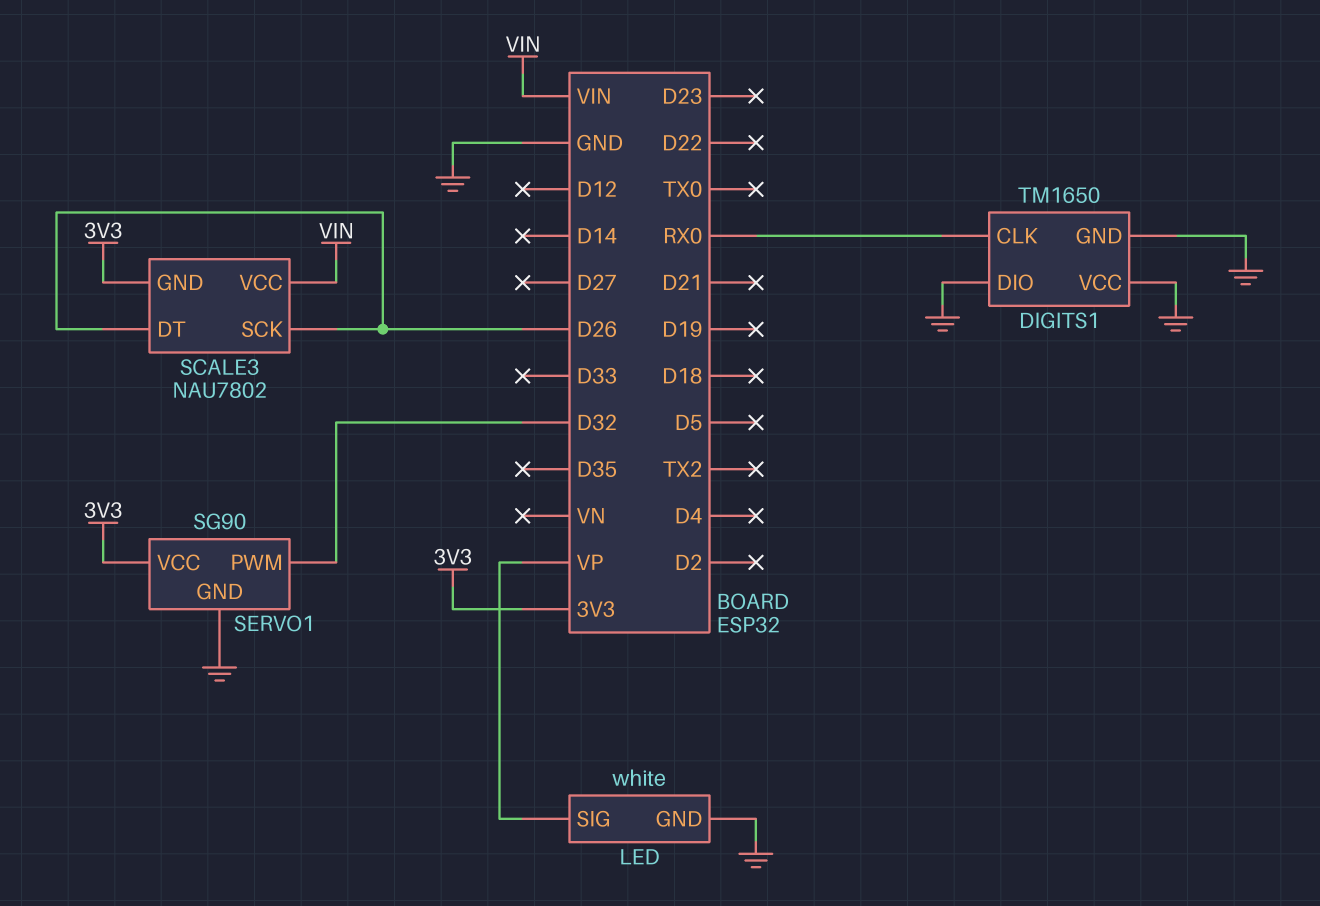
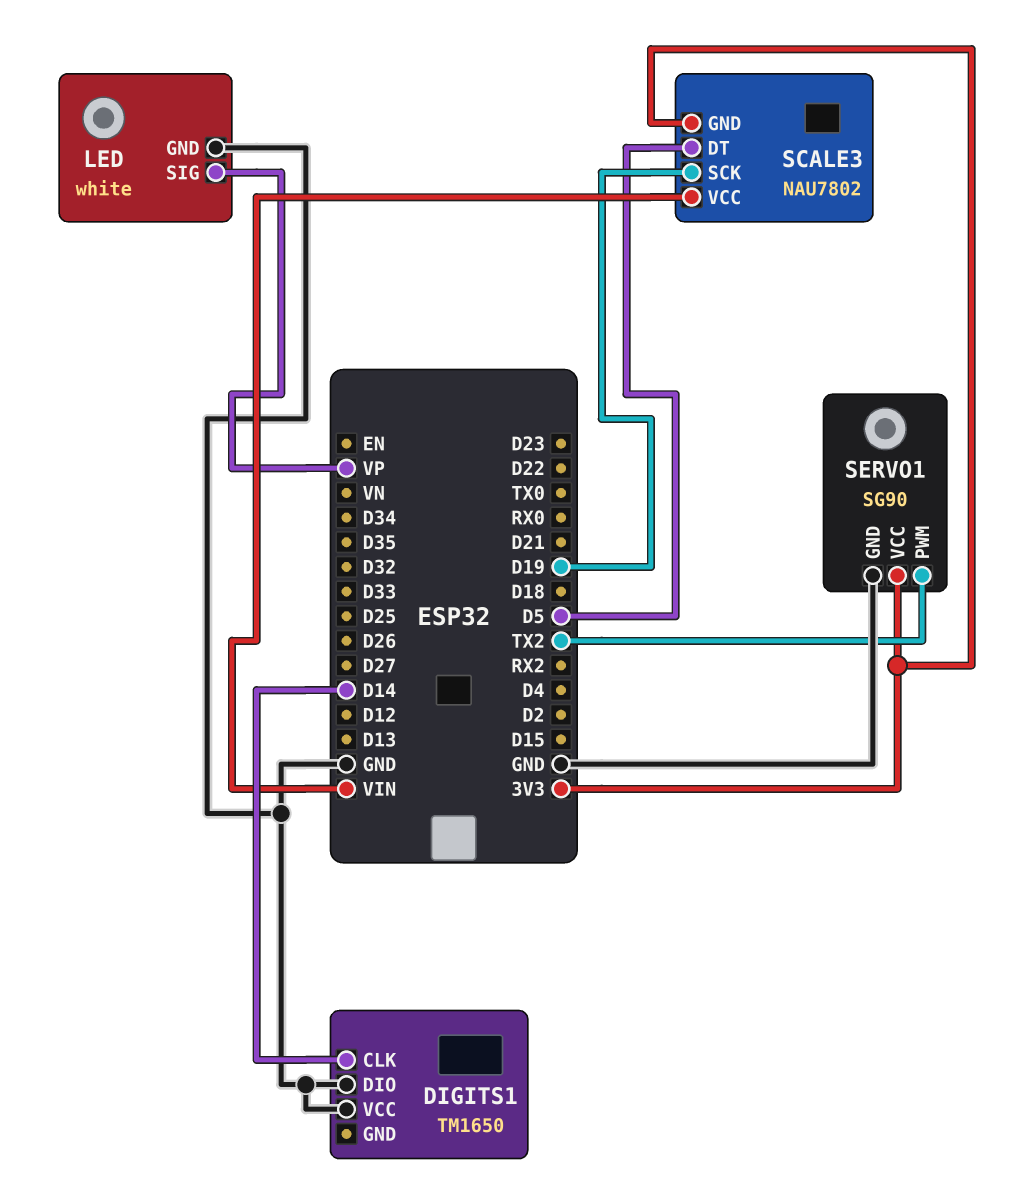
DIGITS1 pin CLK: RX0 -> D14
DIGITS1 pin GND: GND -> none
SCALE3 pin DT: D26 -> D5
SCALE3 pin SCK: D26 -> D19
SERVO1 pin PWM: D32 -> TX2

